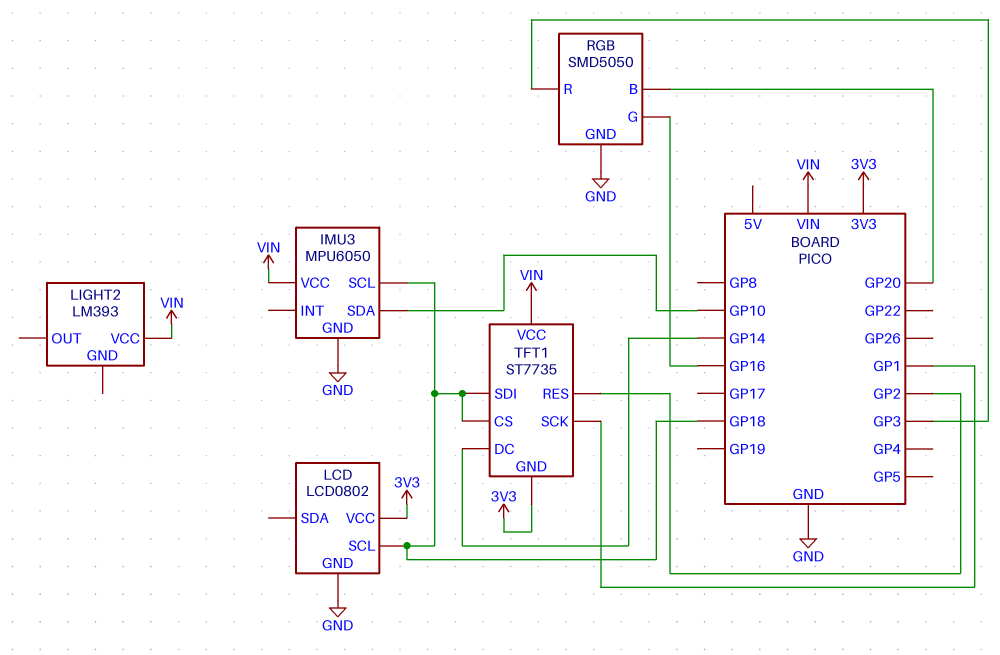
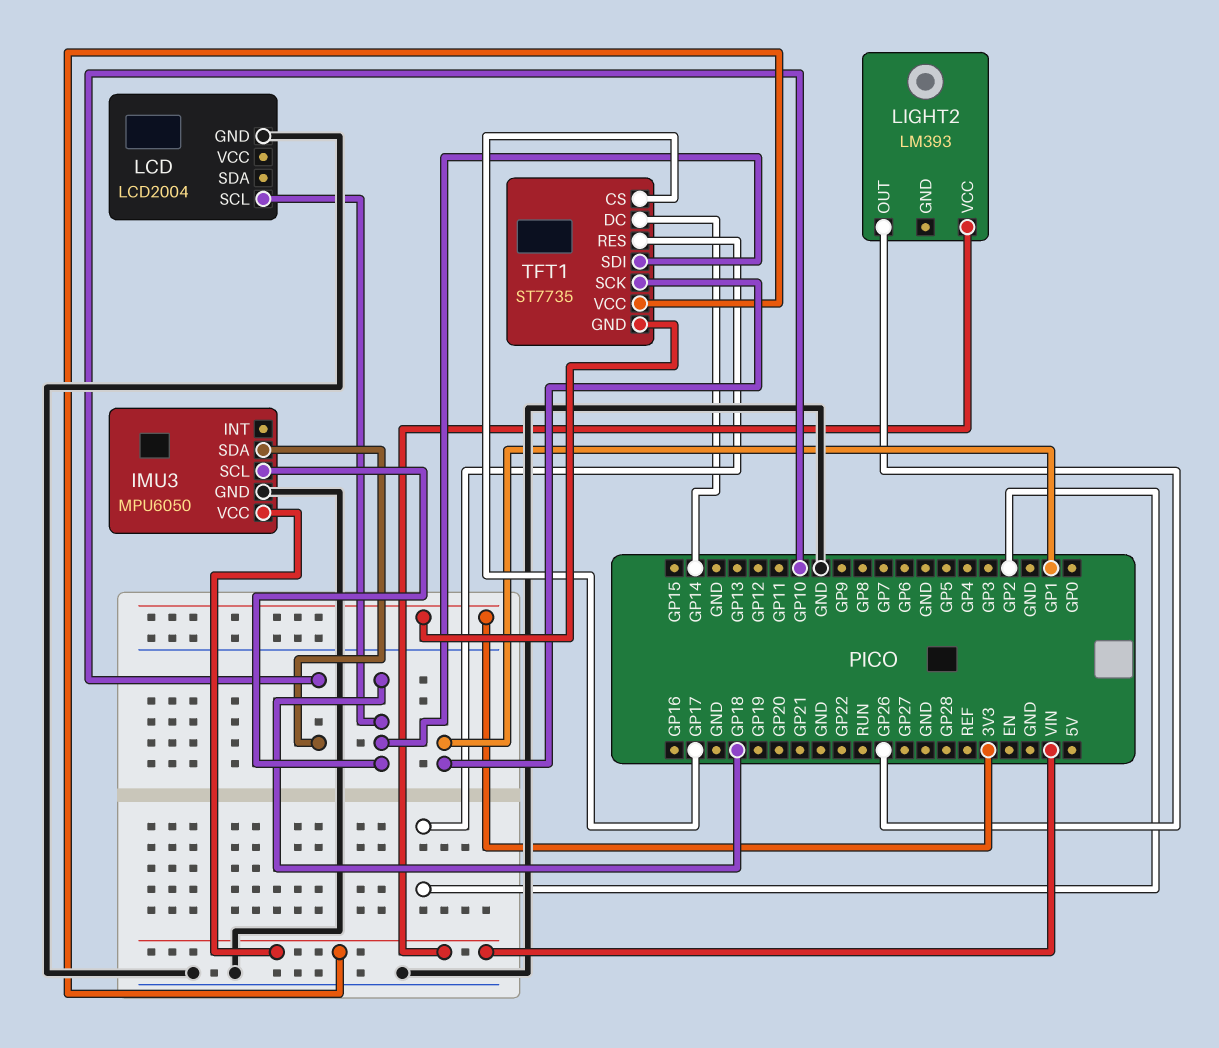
LCD: LCD0802 -> LCD2004
LCD pin VCC: 3V3 -> none
LIGHT2 pin OUT: none -> GP26
RGB: SMD5050 -> none
RGB pin B: GP20 -> none
RGB pin G: GP16 -> none
RGB pin GND: GND -> none
RGB pin R: GP3 -> none
TFT1 pin CS: GP18 -> GP17

